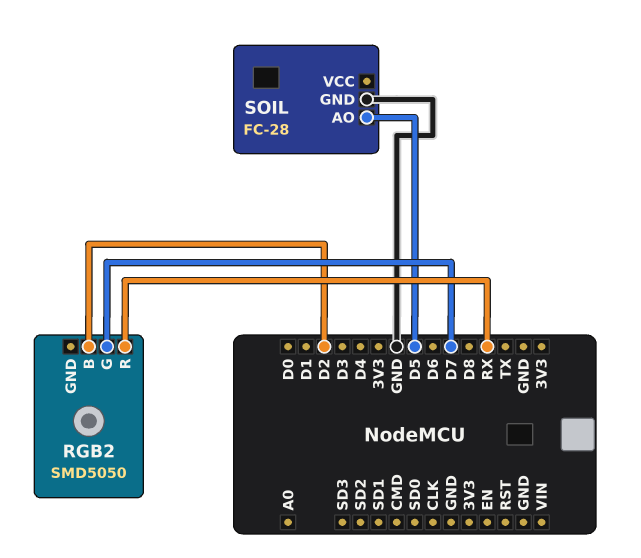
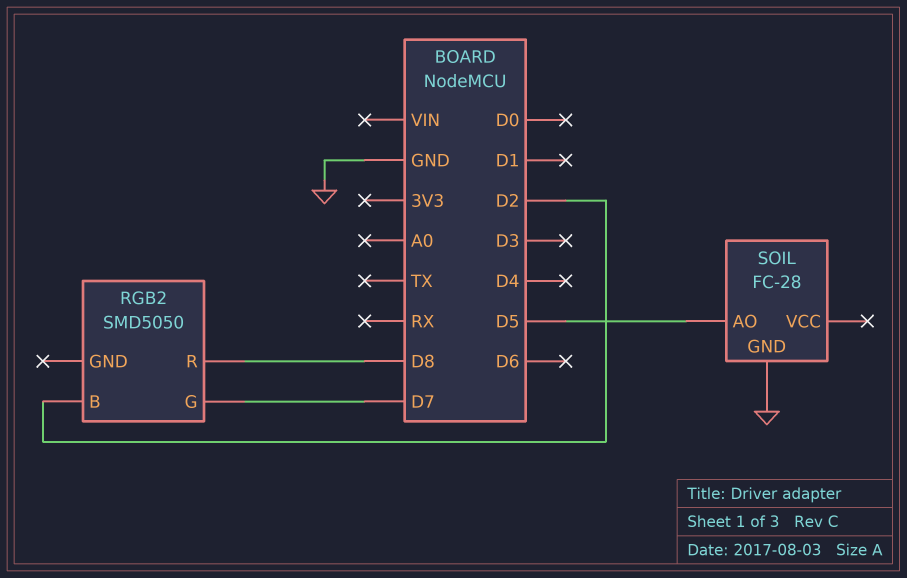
RGB2 pin R: RX -> D8

